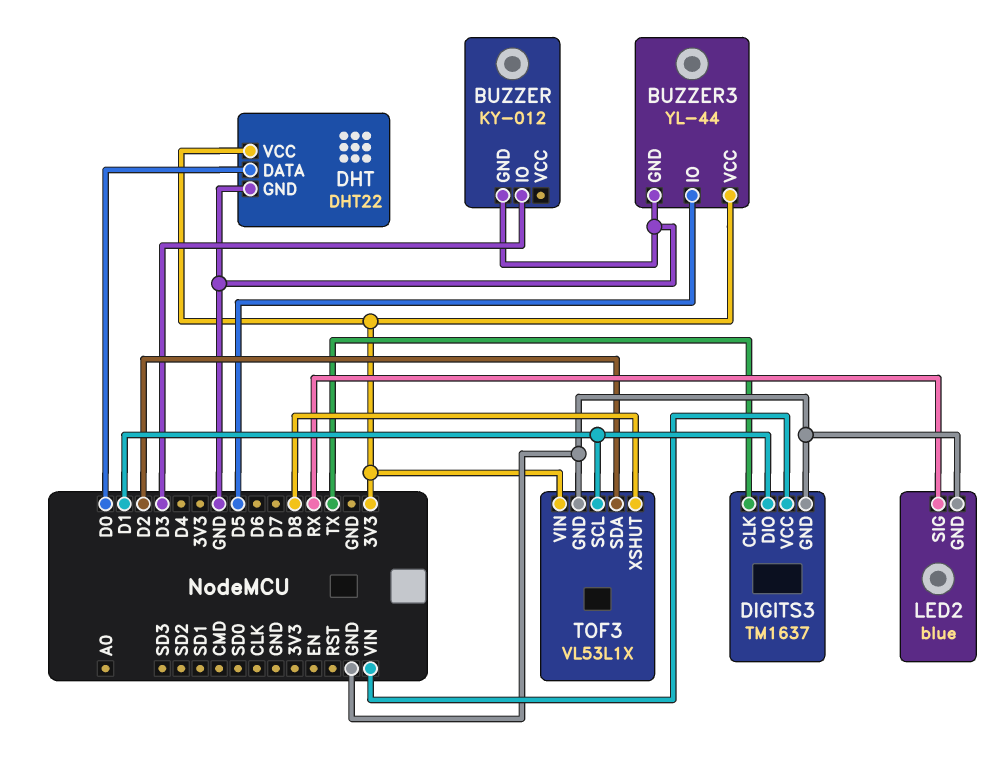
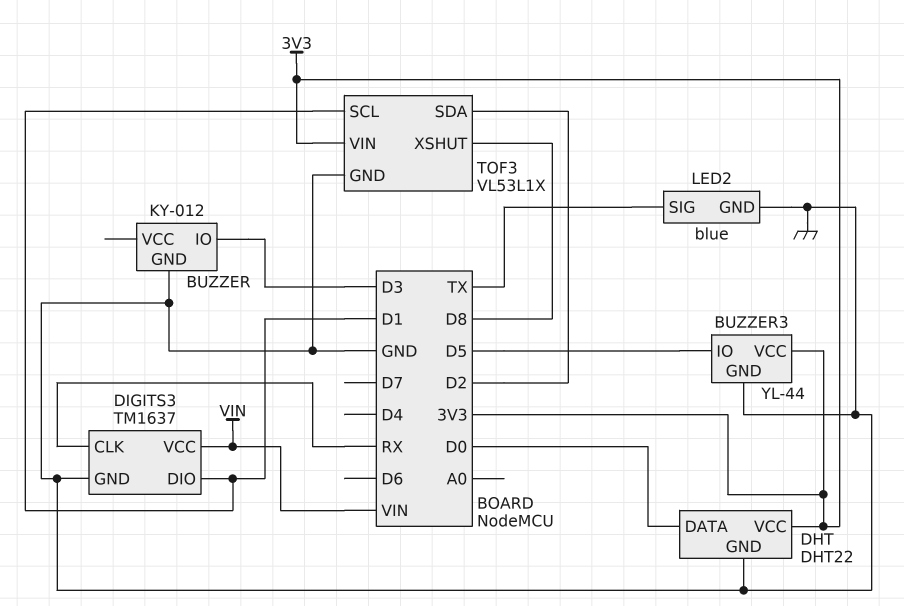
DIGITS3 pin CLK: TX -> RX
LED2 pin SIG: RX -> TX

